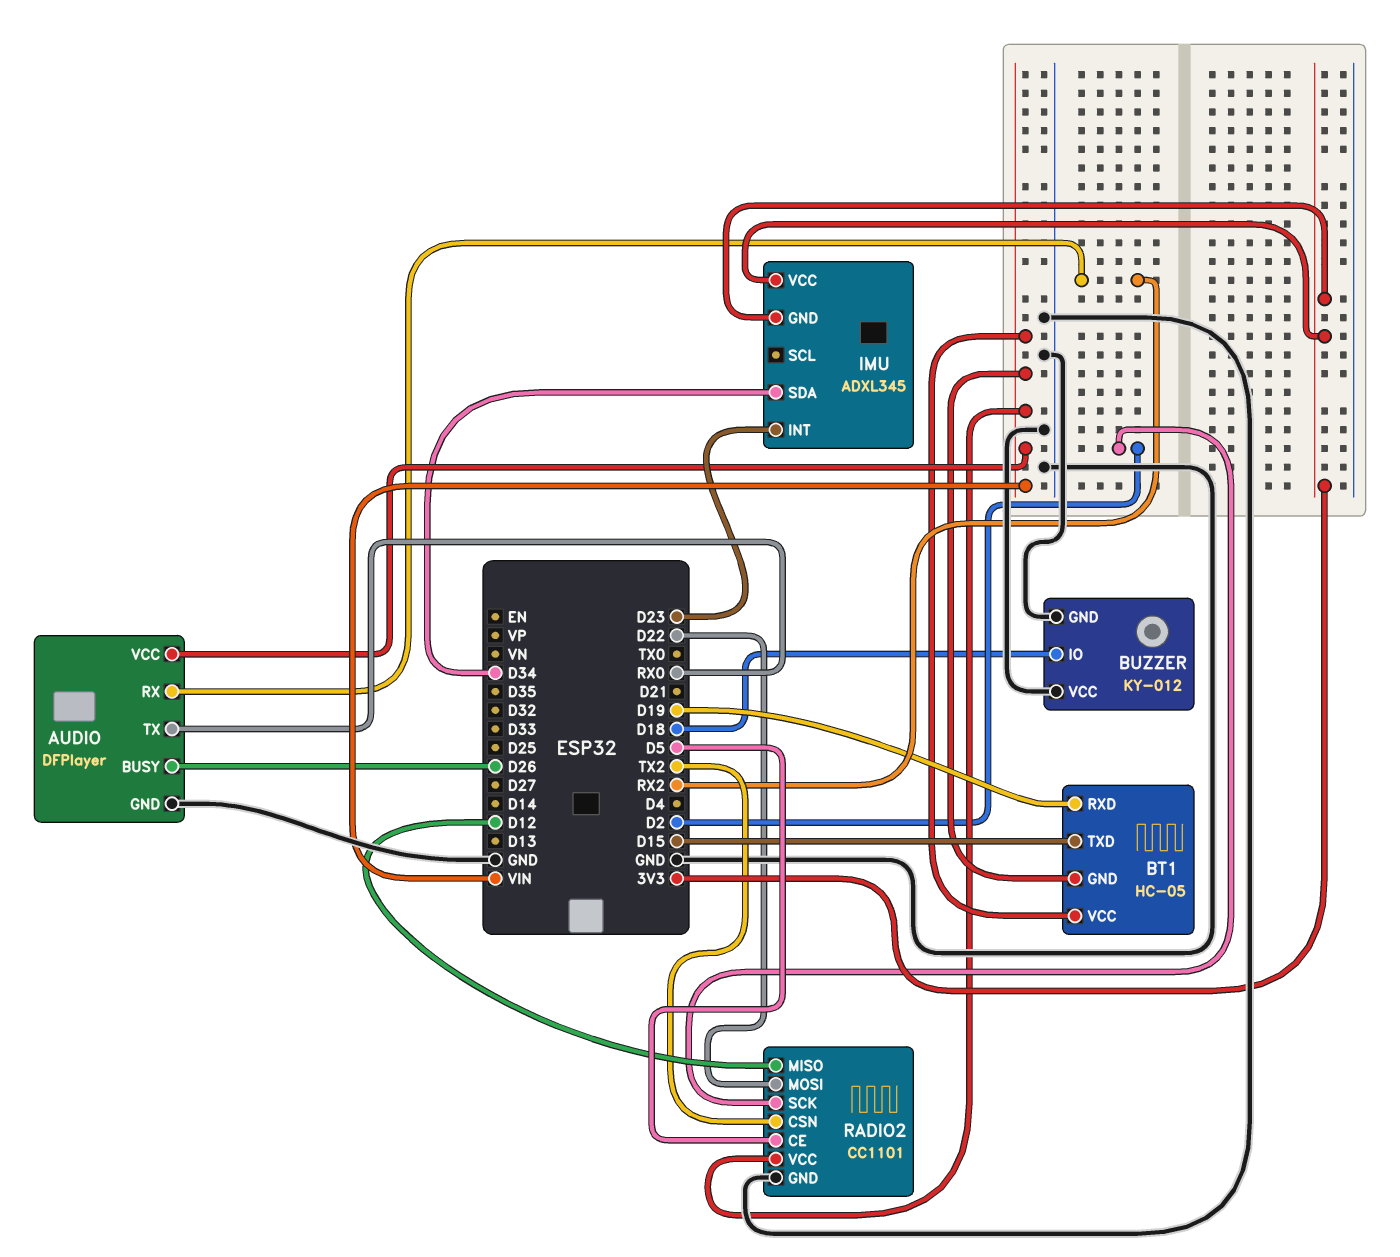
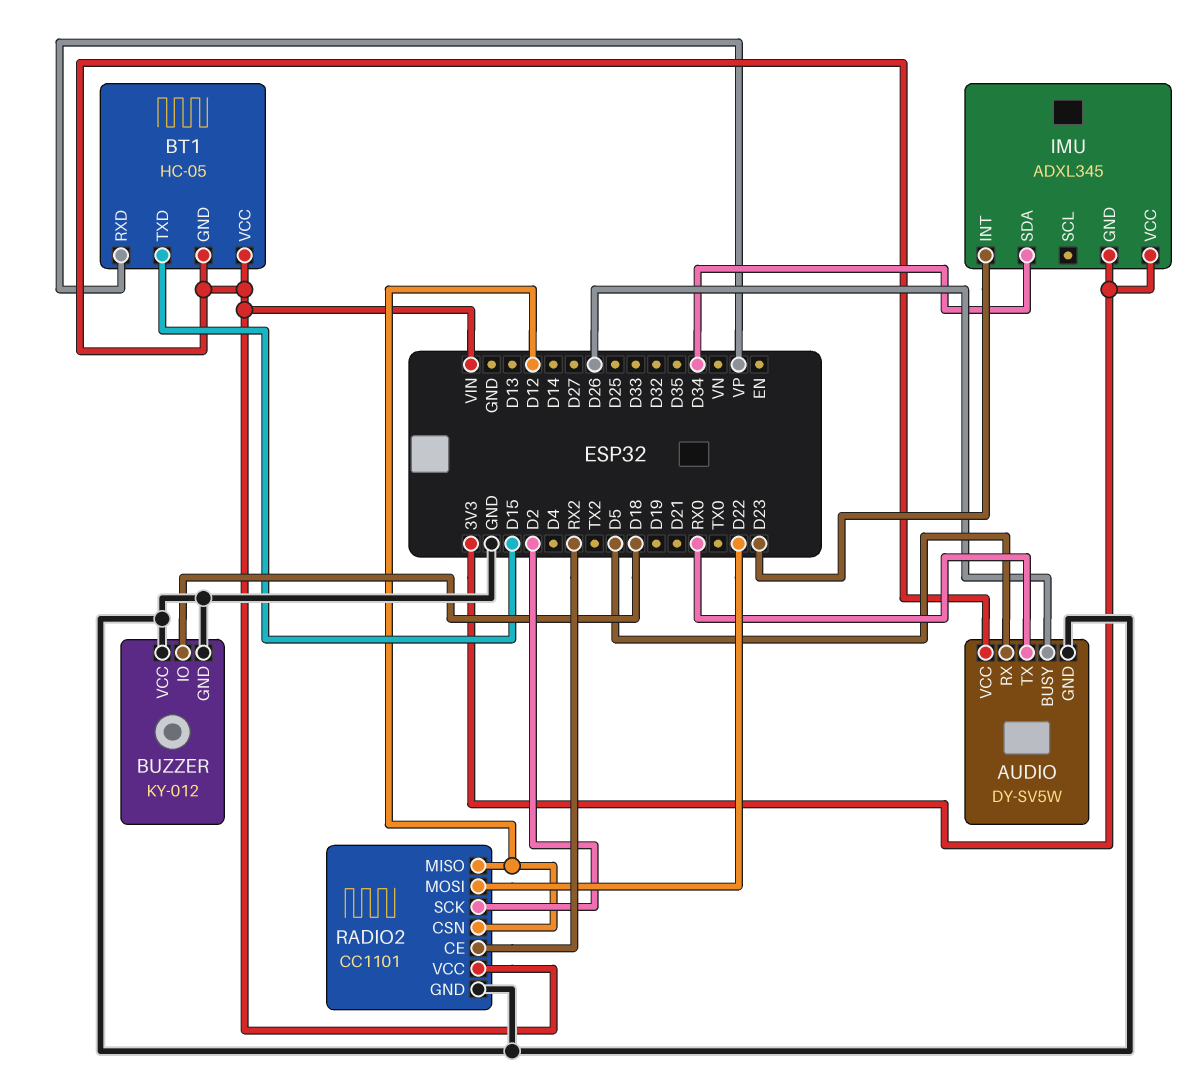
AUDIO: DFPlayer -> DY-SV5W
AUDIO pin RX: RX2 -> D5
BT1 pin RXD: D19 -> VP
RADIO2 pin CE: D5 -> RX2
RADIO2 pin CSN: TX2 -> D12

